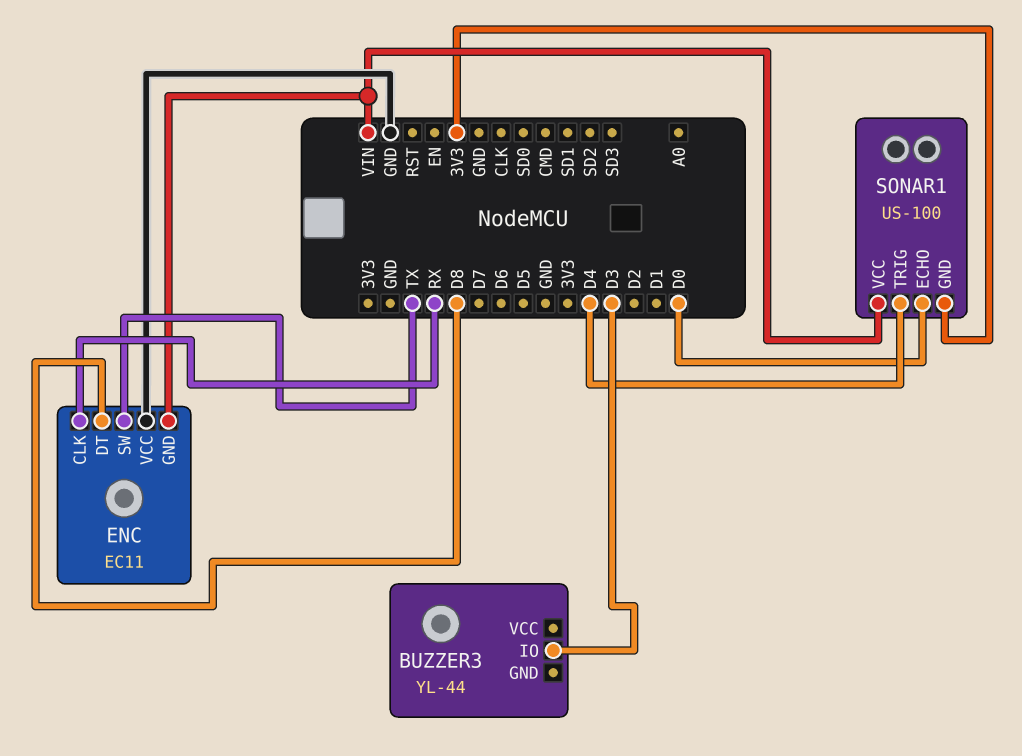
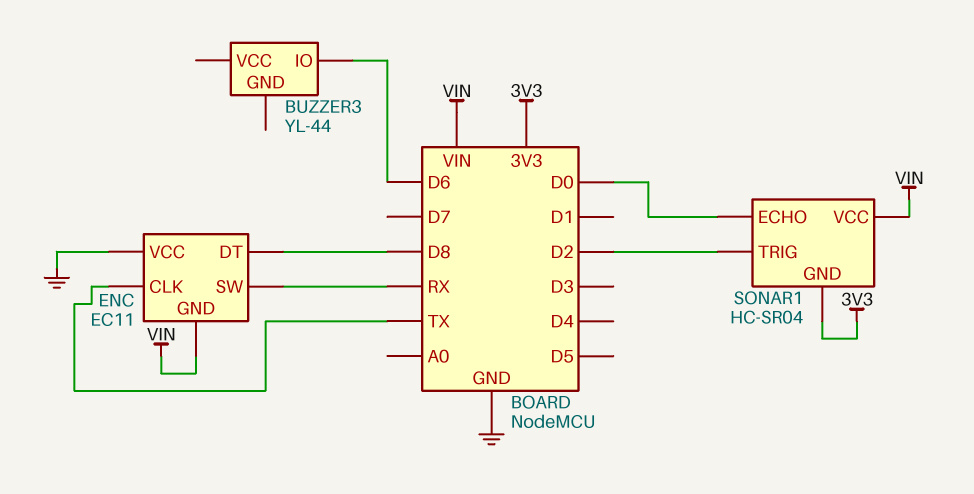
BUZZER3 pin IO: D3 -> D6
ENC pin CLK: RX -> TX
ENC pin SW: TX -> RX
SONAR1: US-100 -> HC-SR04
SONAR1 pin TRIG: D4 -> D2

